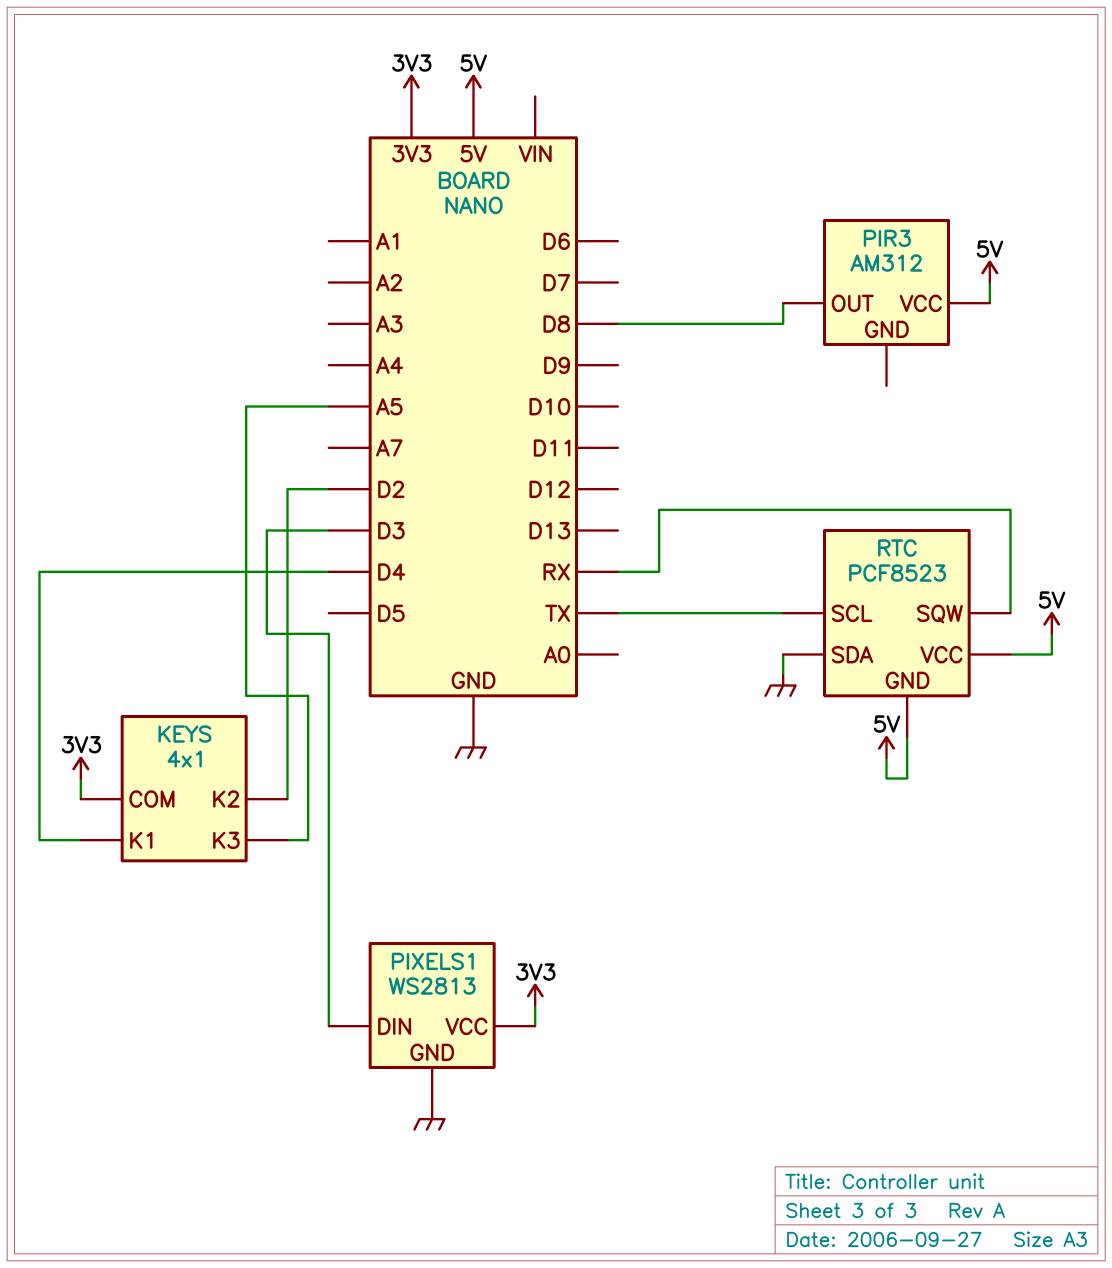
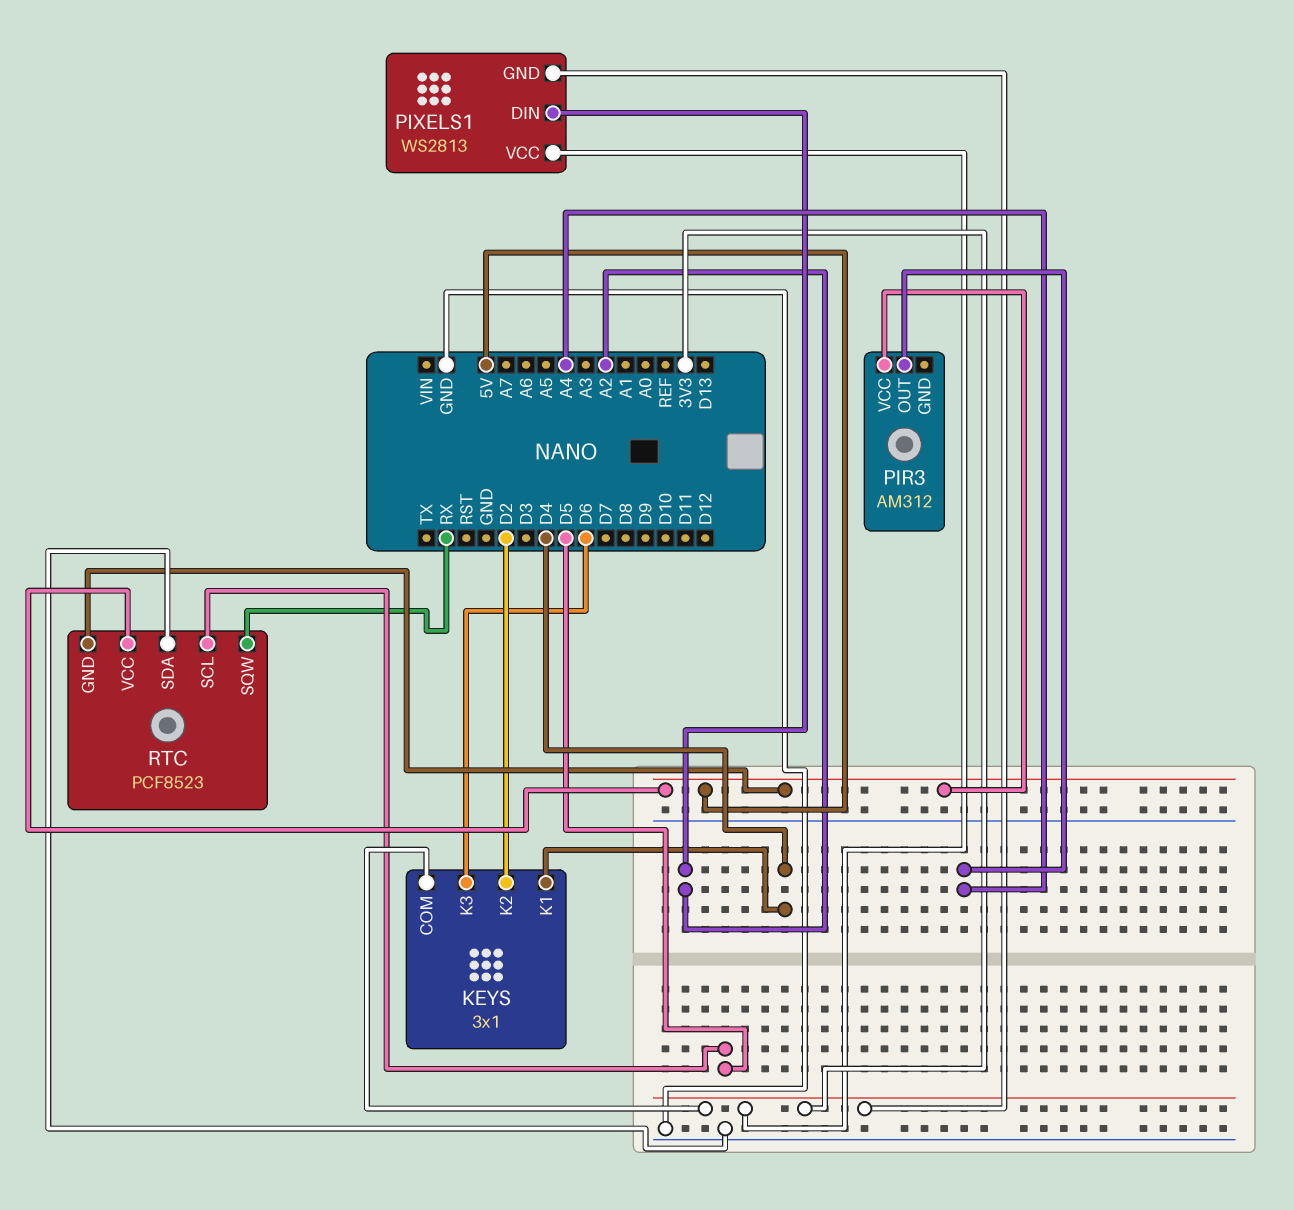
KEYS: 4x1 -> 3x1
KEYS pin K3: A5 -> D6
PIR3 pin OUT: D8 -> A4
PIXELS1 pin DIN: D3 -> A2
PIXELS1 pin GND: GND -> 3V3
RTC pin SCL: TX -> D5

